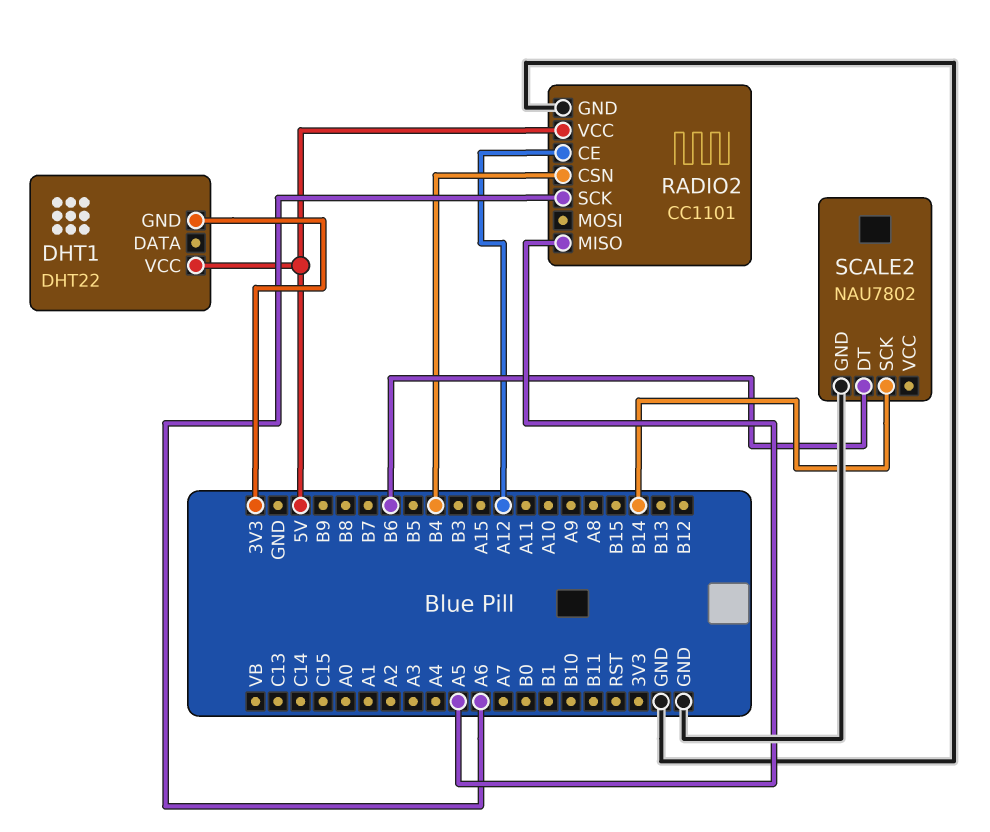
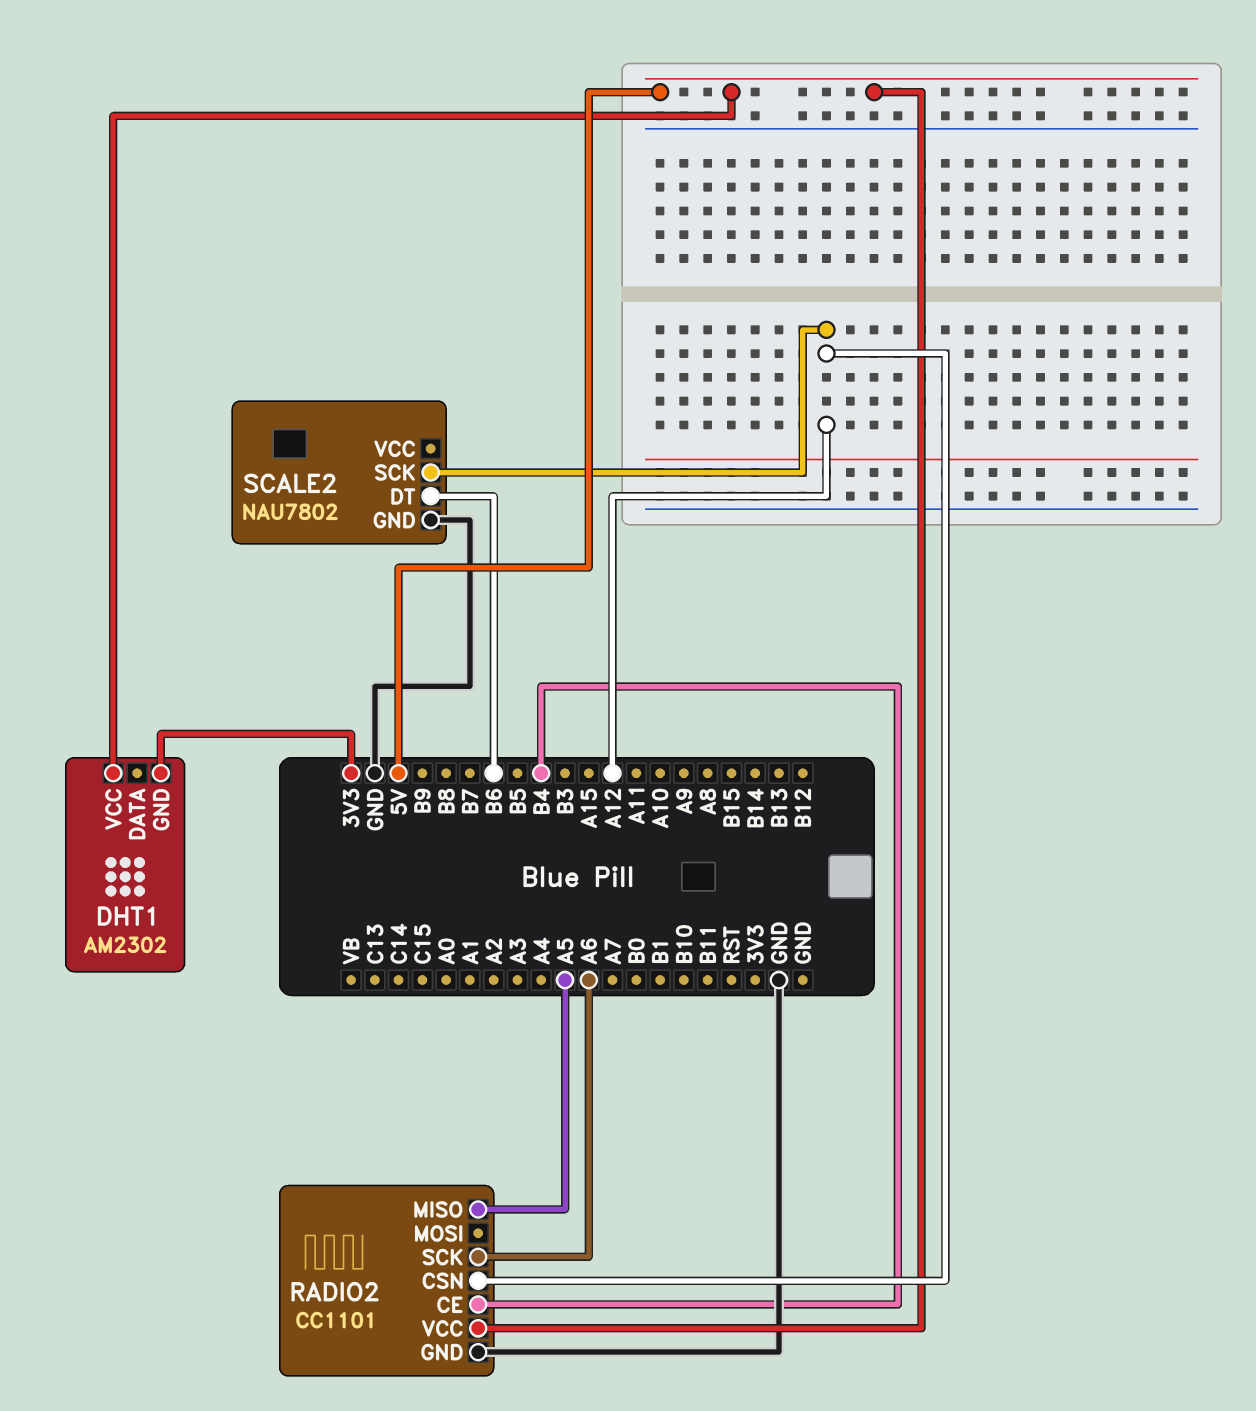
DHT1: DHT22 -> AM2302
RADIO2 pin CE: A12 -> B4
RADIO2 pin CSN: B4 -> A12
SCALE2 pin SCK: B14 -> A12

